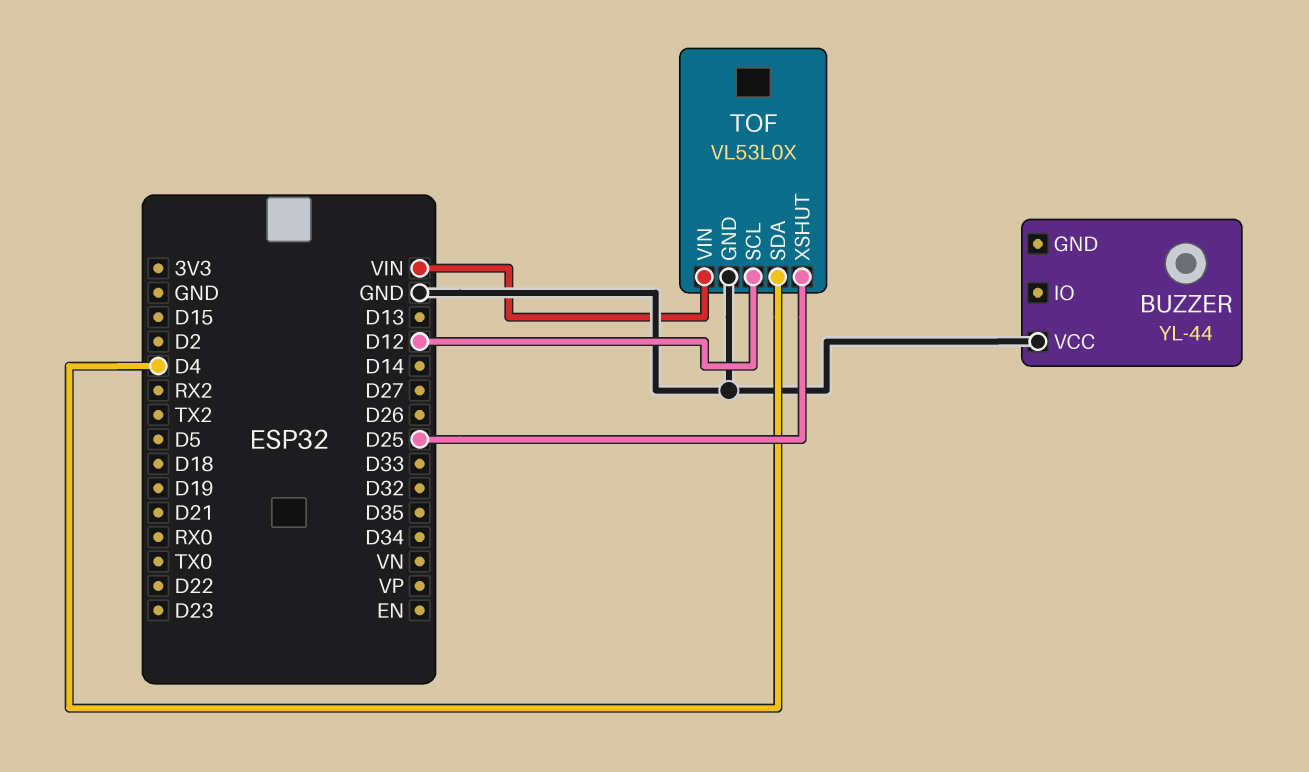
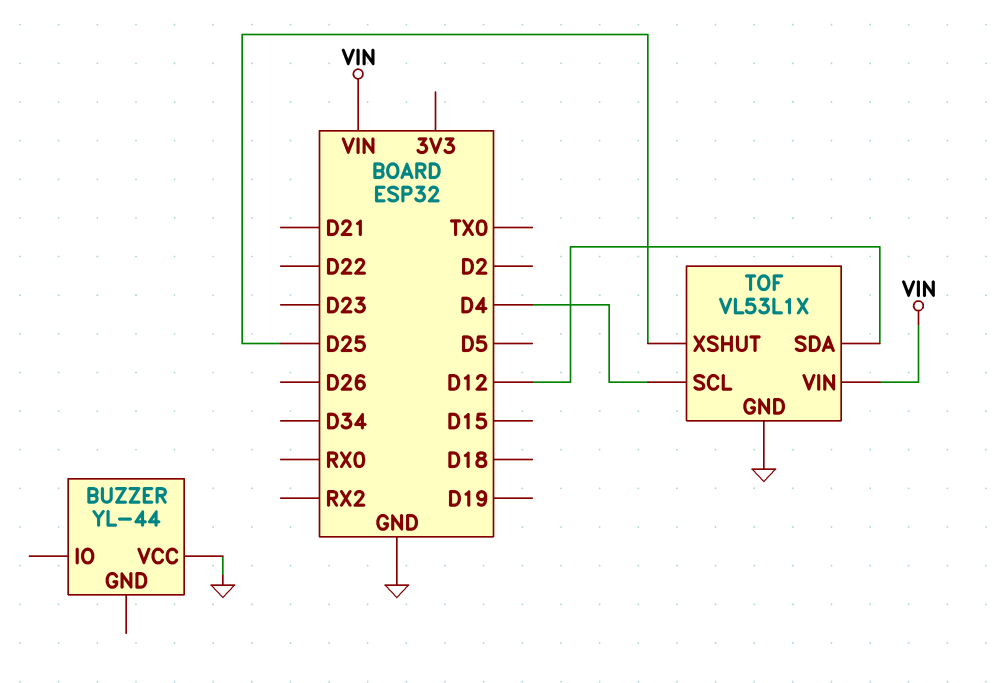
TOF: VL53L0X -> VL53L1X
TOF pin SCL: D12 -> D4
TOF pin SDA: D4 -> D12

